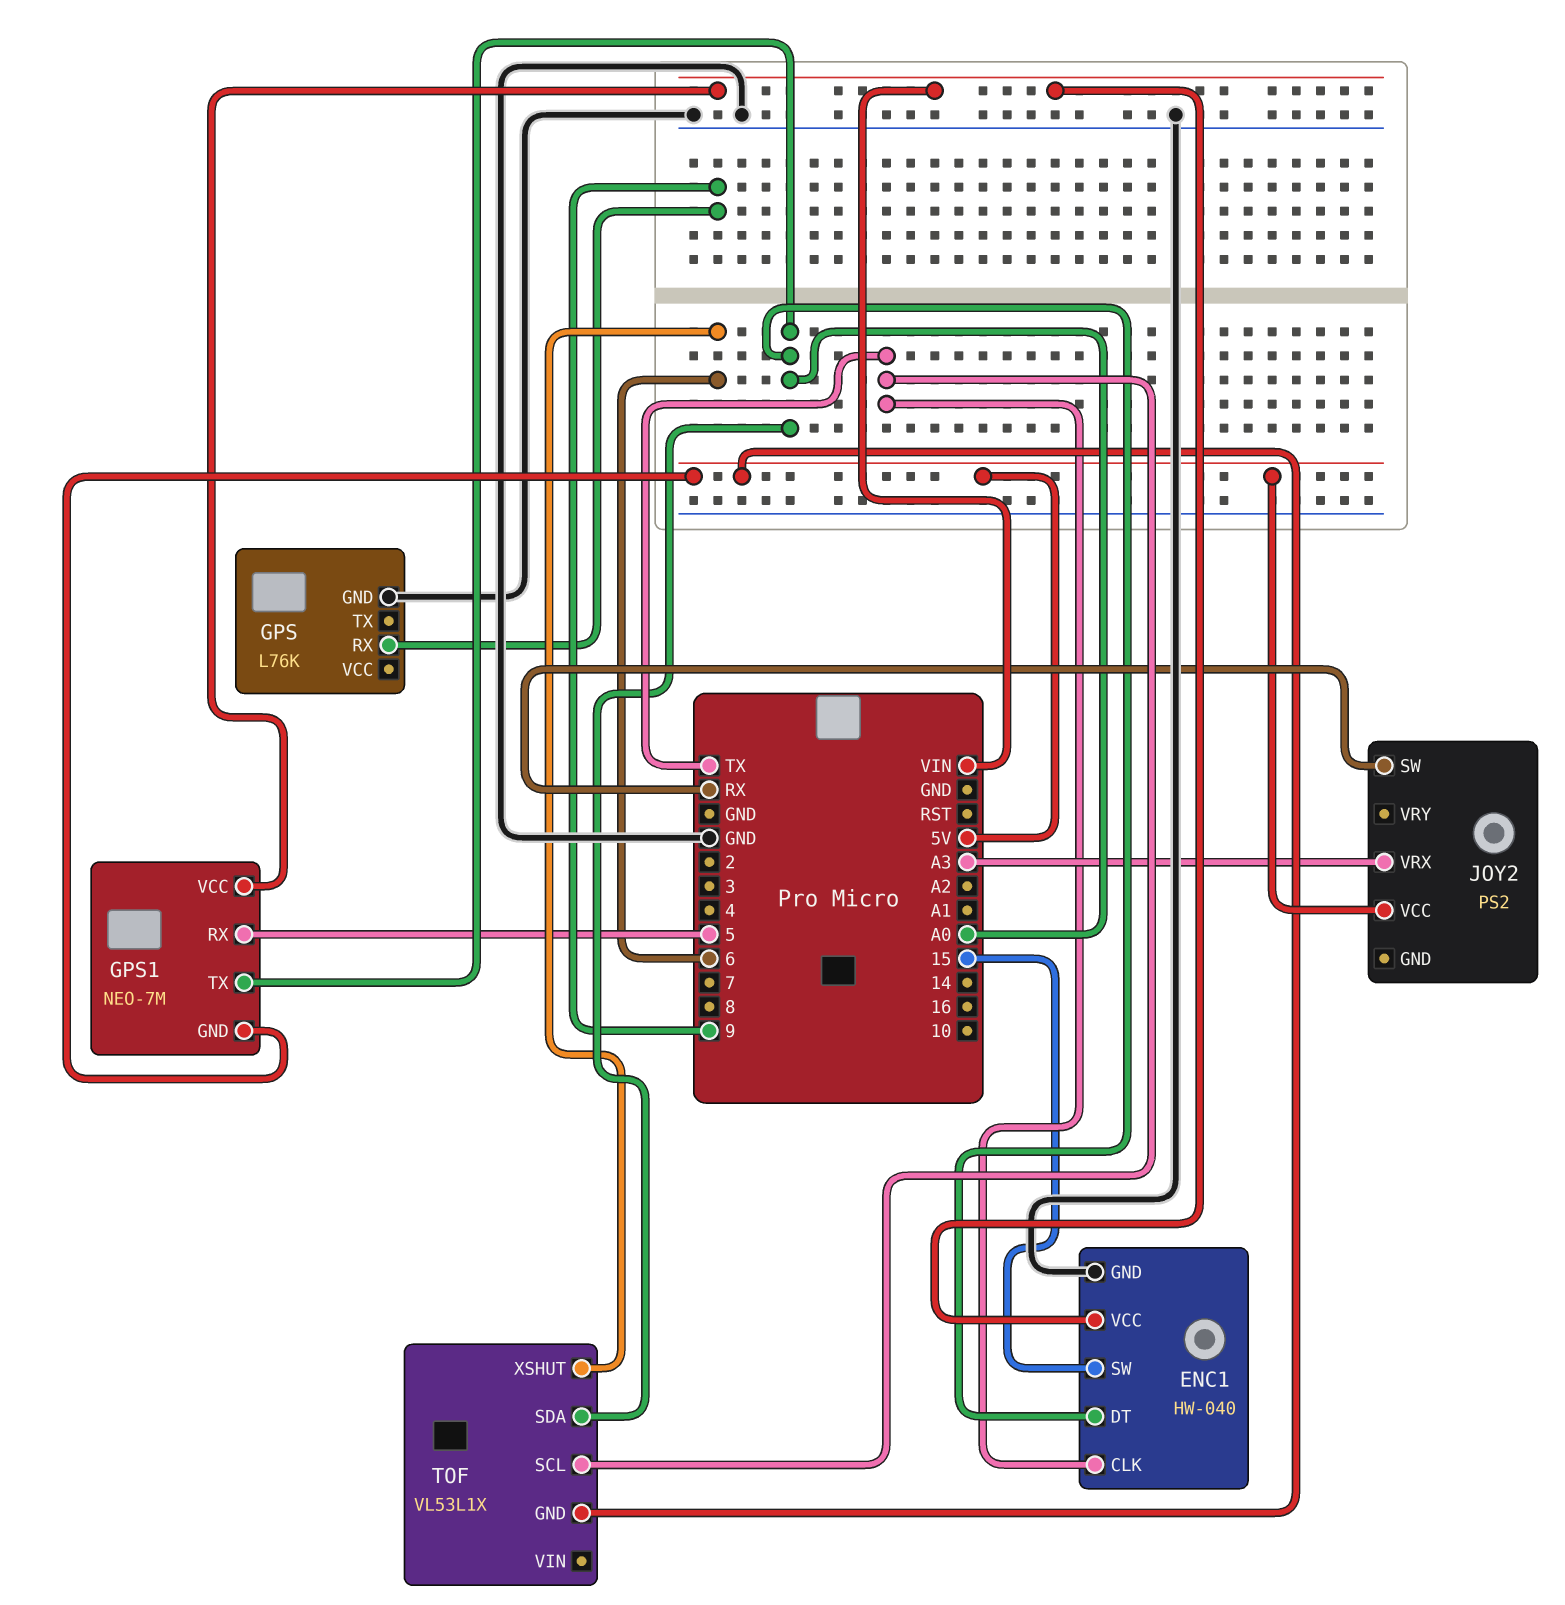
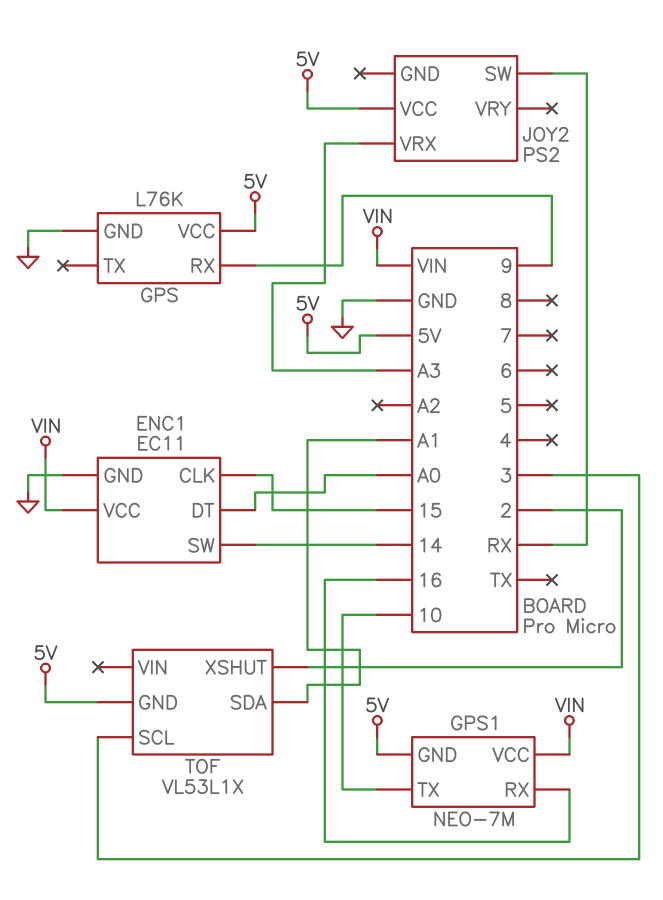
ENC1: HW-040 -> EC11
ENC1 pin CLK: TX -> 15
ENC1 pin SW: 15 -> 14
GPS pin VCC: none -> 5V
GPS1 pin RX: 5 -> 16
GPS1 pin TX: A0 -> 10
TOF pin SCL: TX -> 3
TOF pin SDA: A0 -> A1
TOF pin XSHUT: 6 -> 2

